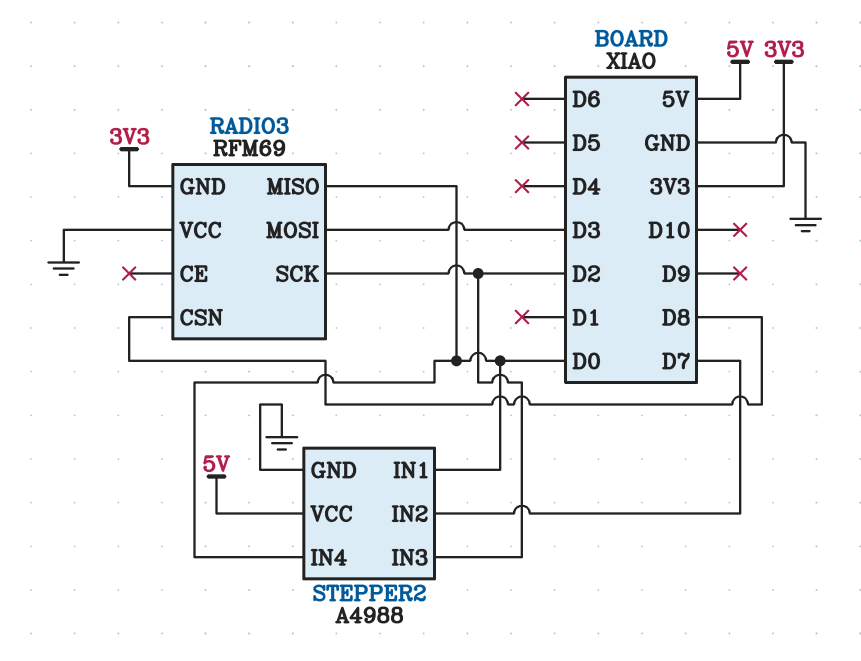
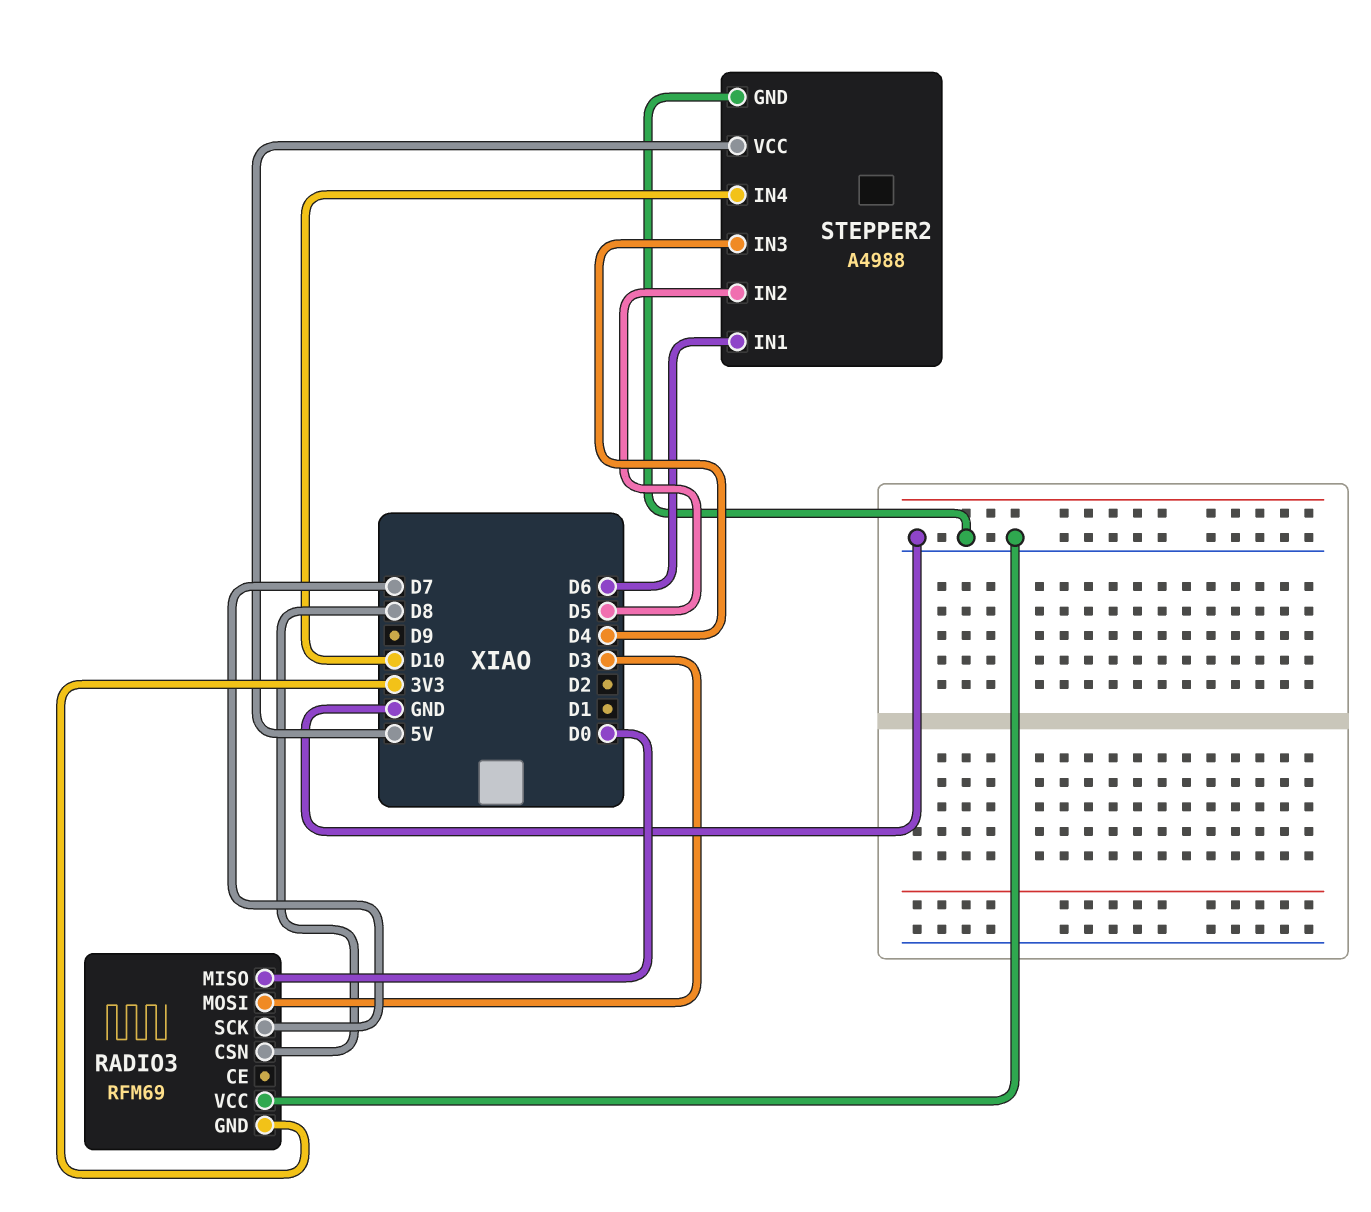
RADIO3 pin SCK: D2 -> D7
STEPPER2 pin IN1: D0 -> D6
STEPPER2 pin IN2: D7 -> D5
STEPPER2 pin IN3: D2 -> D4
STEPPER2 pin IN4: D0 -> D10

